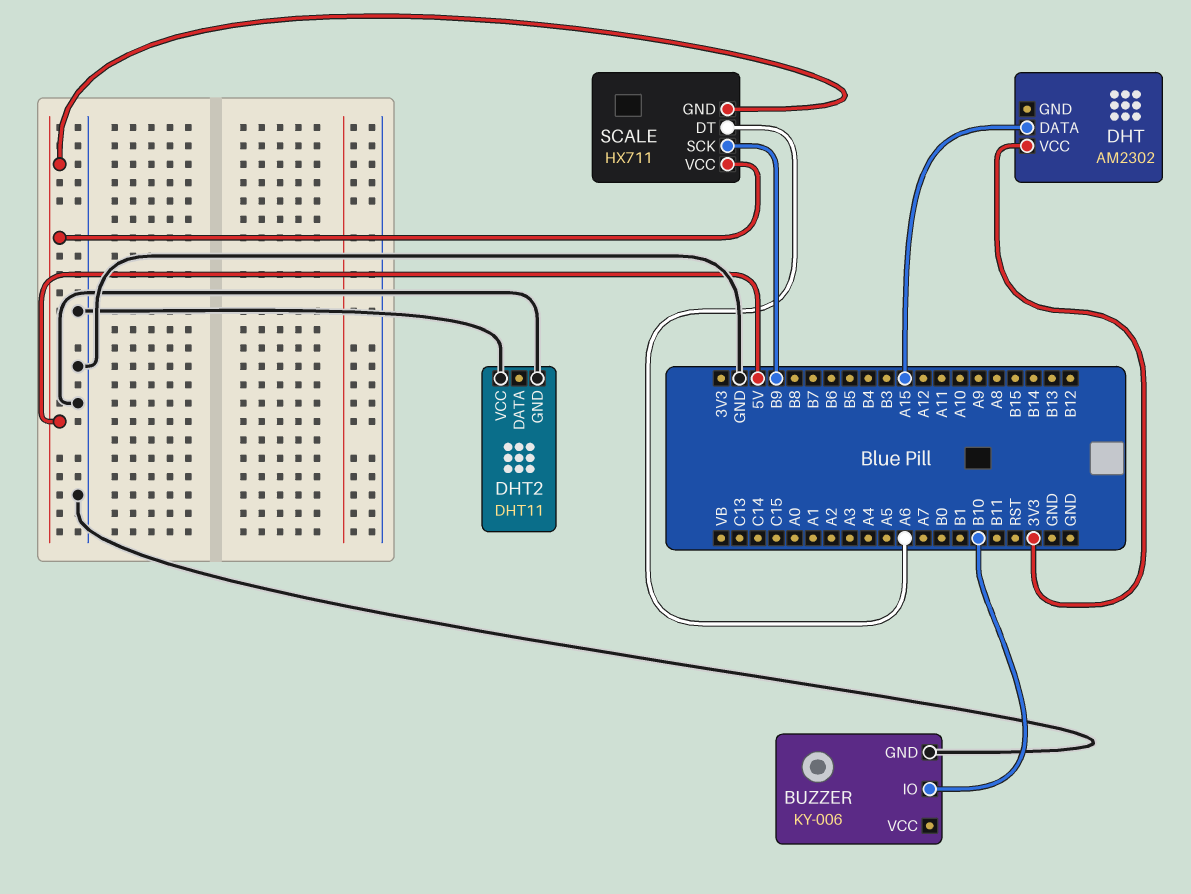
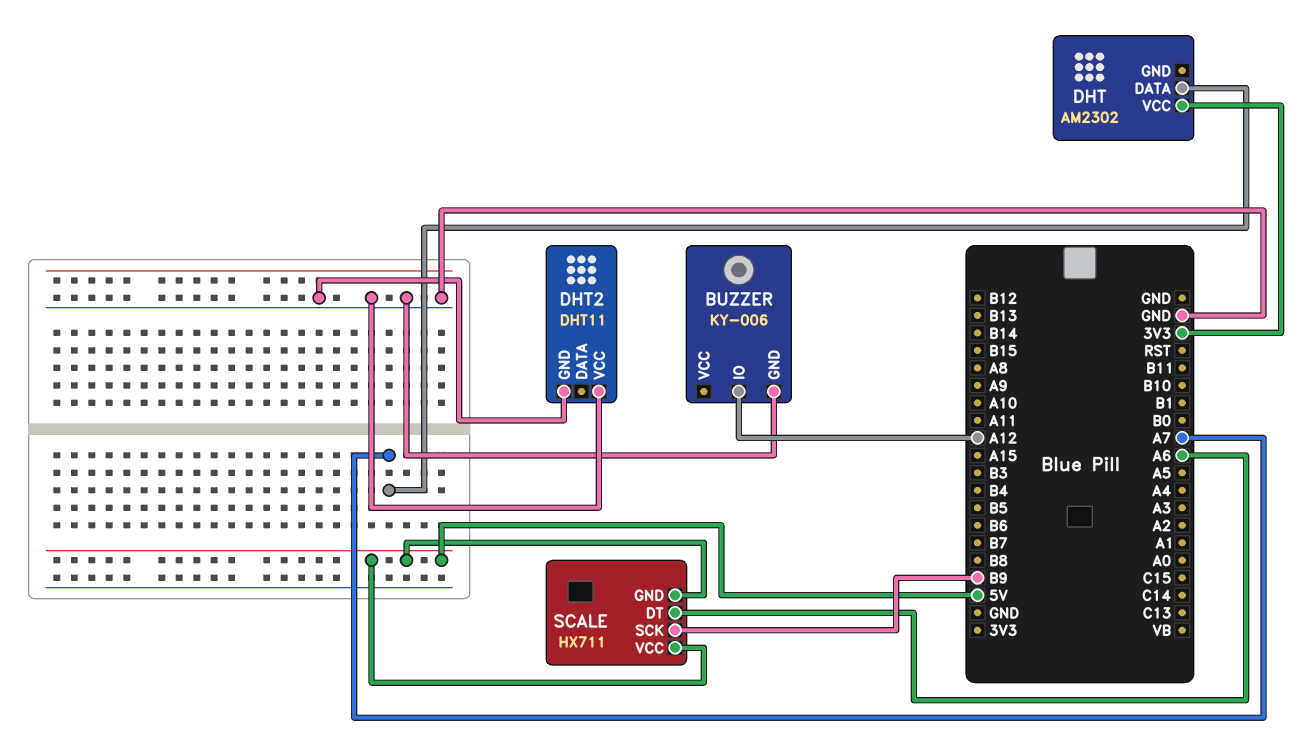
BUZZER pin IO: B10 -> A12
DHT pin DATA: A15 -> A7

